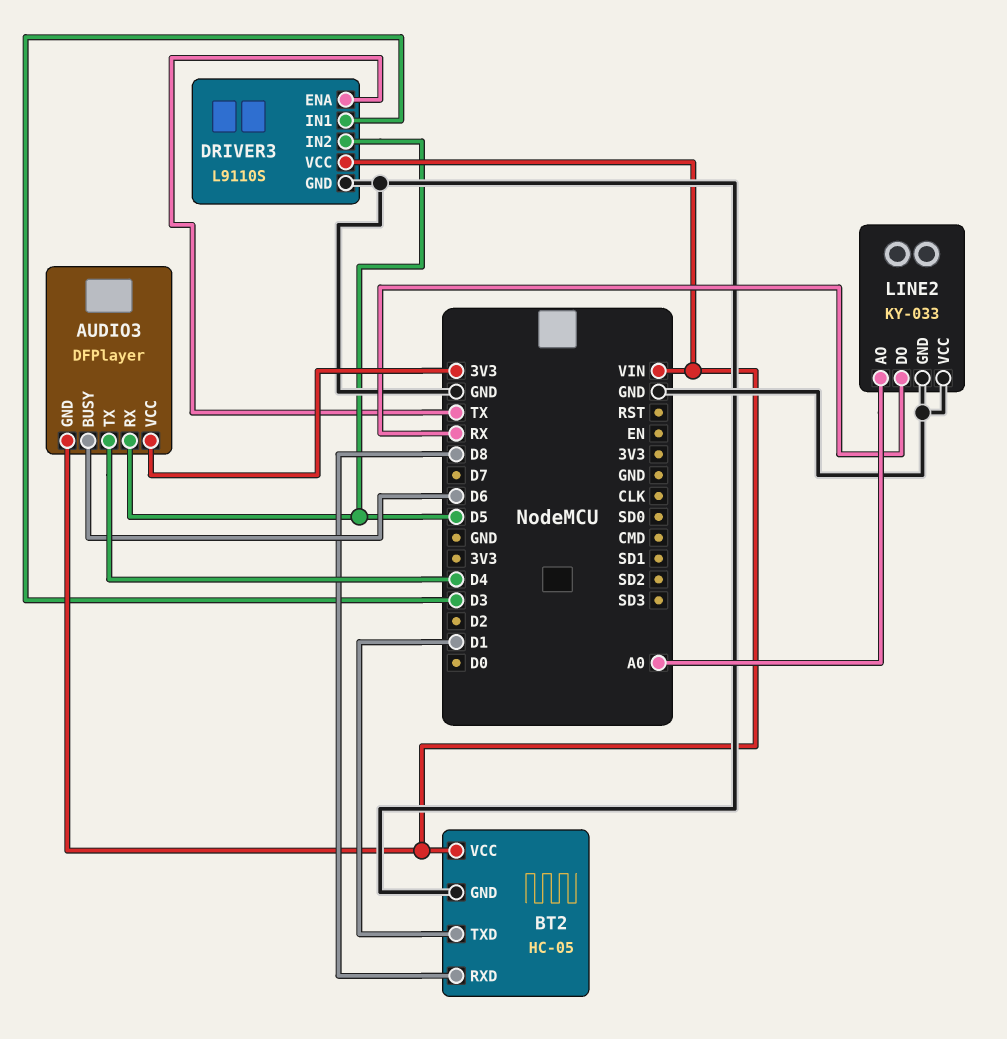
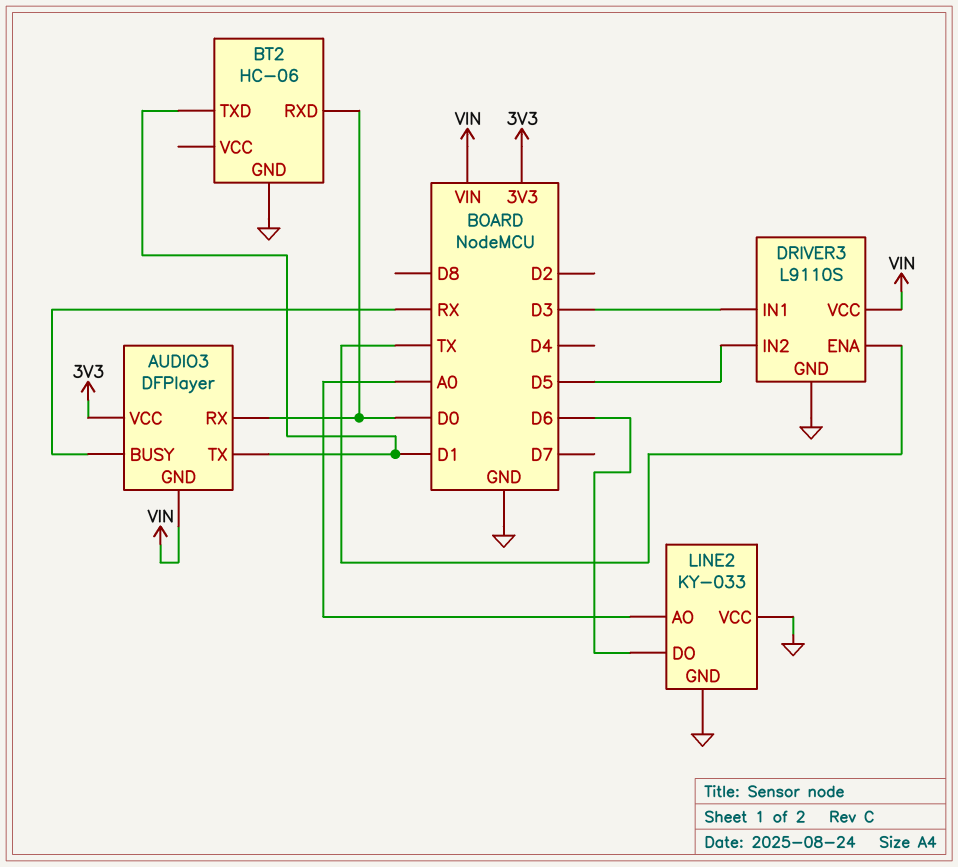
AUDIO3 pin BUSY: D6 -> RX
AUDIO3 pin RX: D5 -> D0
AUDIO3 pin TX: D4 -> D1
BT2: HC-05 -> HC-06
BT2 pin RXD: D8 -> D0
BT2 pin VCC: VIN -> none
LINE2 pin DO: RX -> D6

